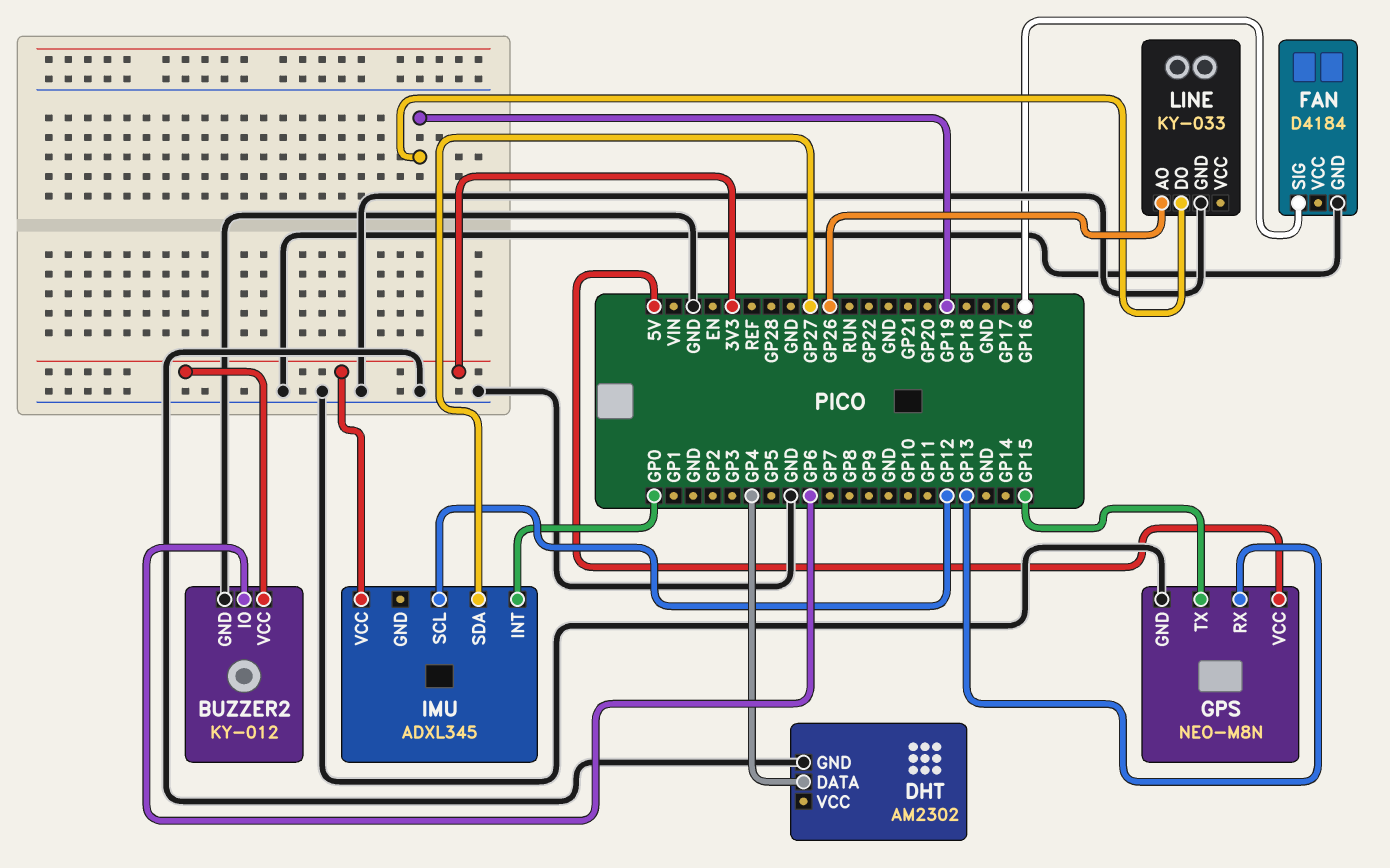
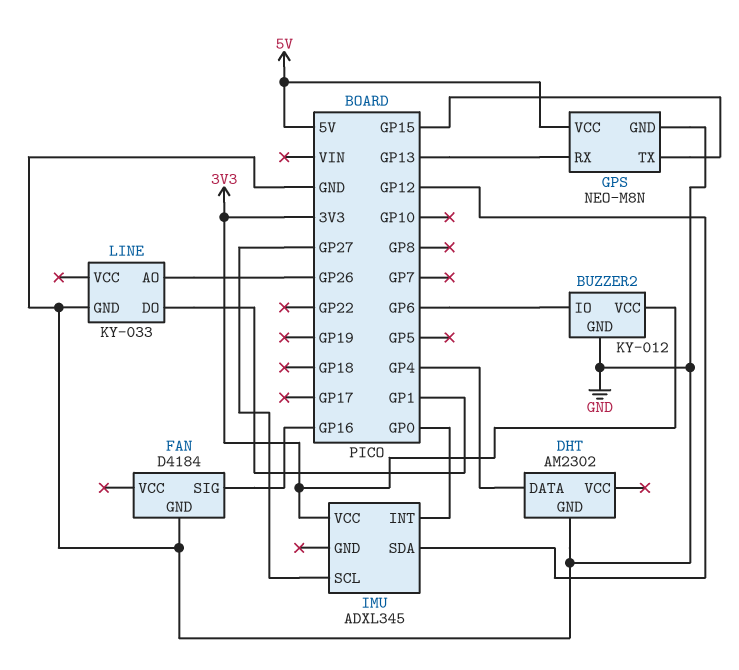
IMU pin SCL: GP12 -> GP27
IMU pin SDA: GP27 -> GP12
LINE pin DO: GP19 -> GP1

